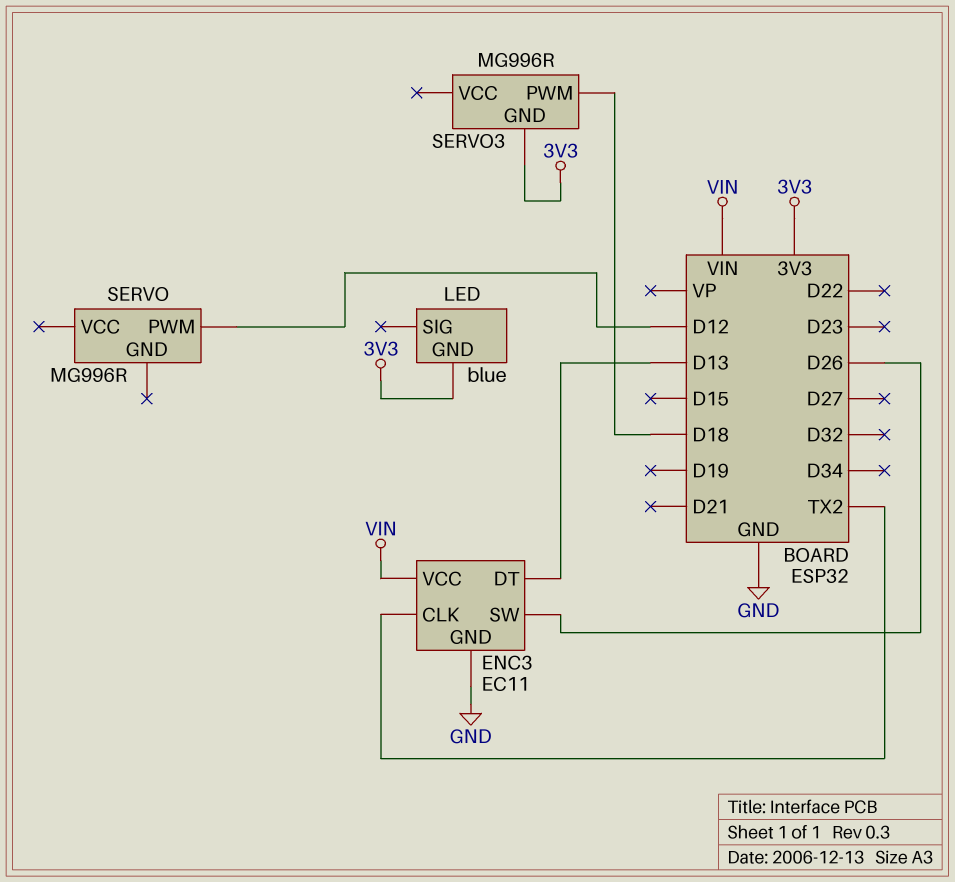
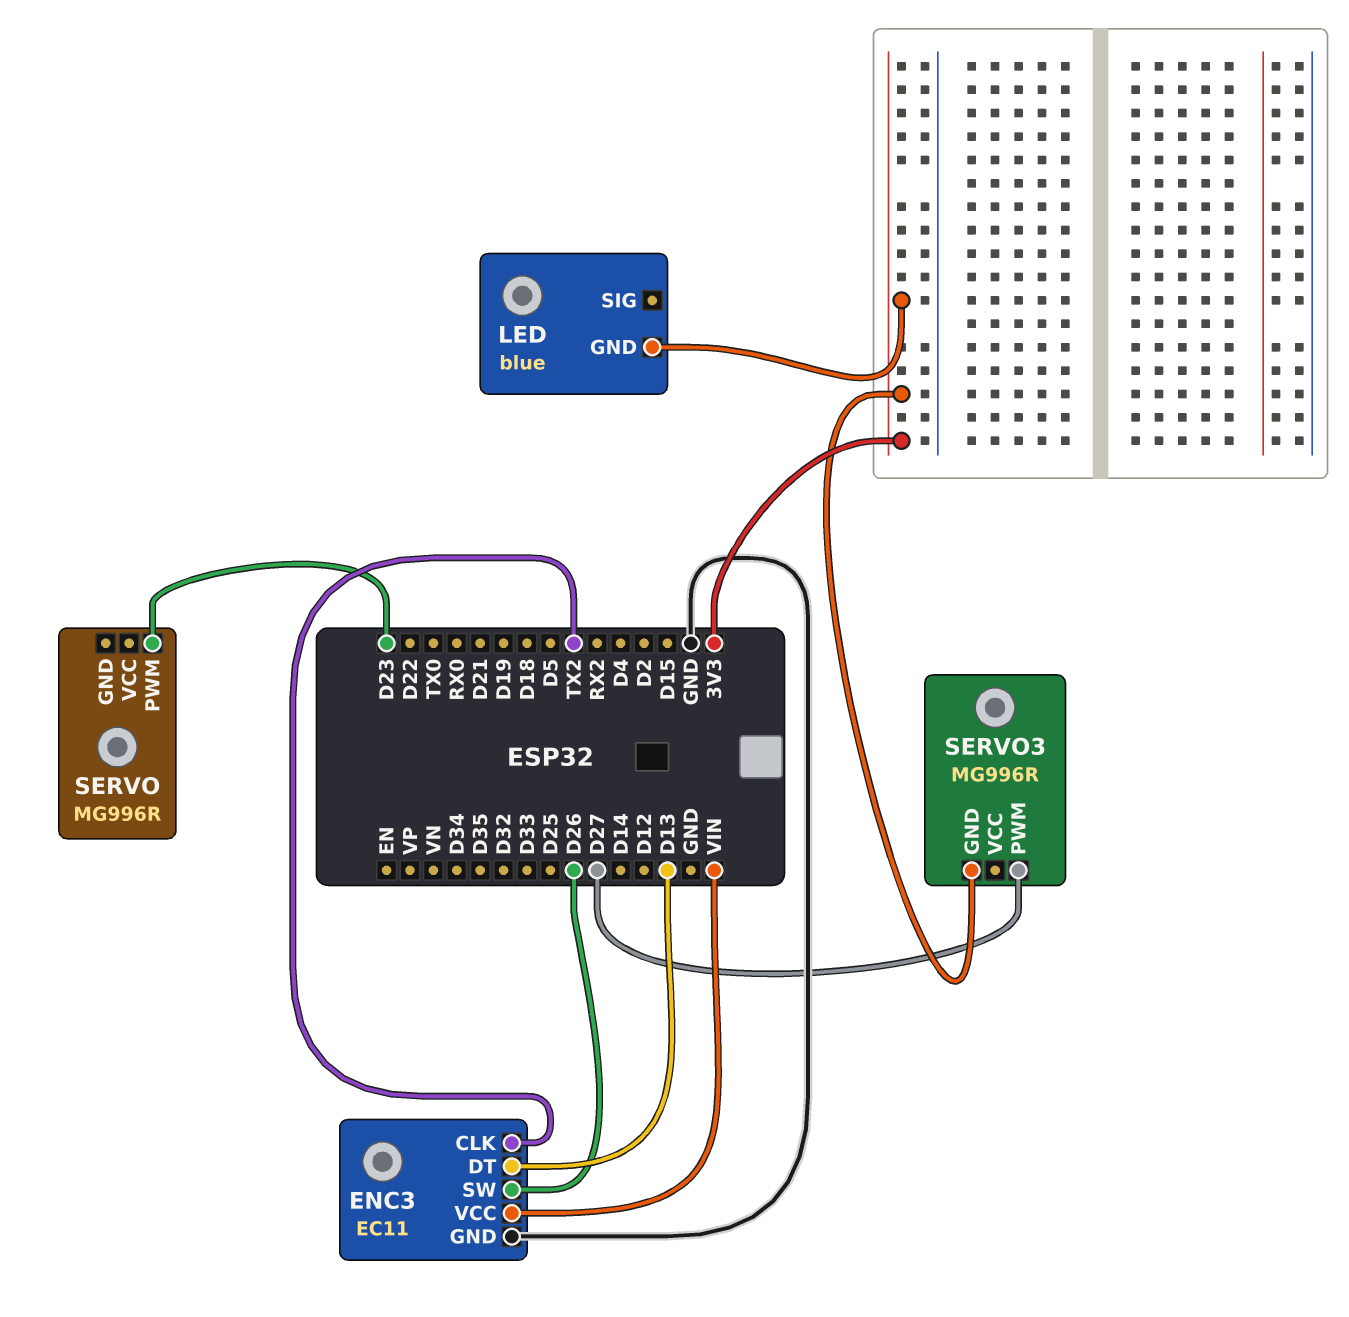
SERVO pin PWM: D12 -> D23
SERVO3 pin PWM: D18 -> D27

